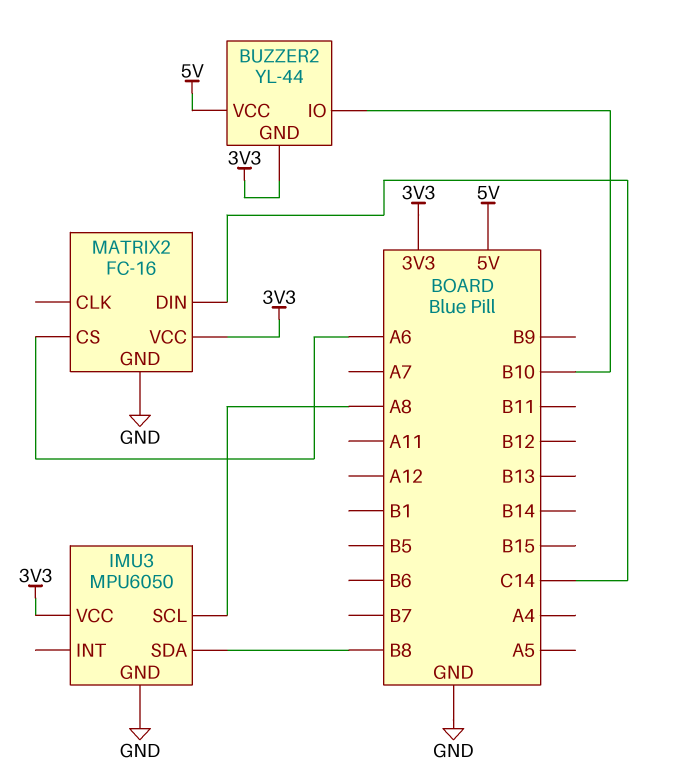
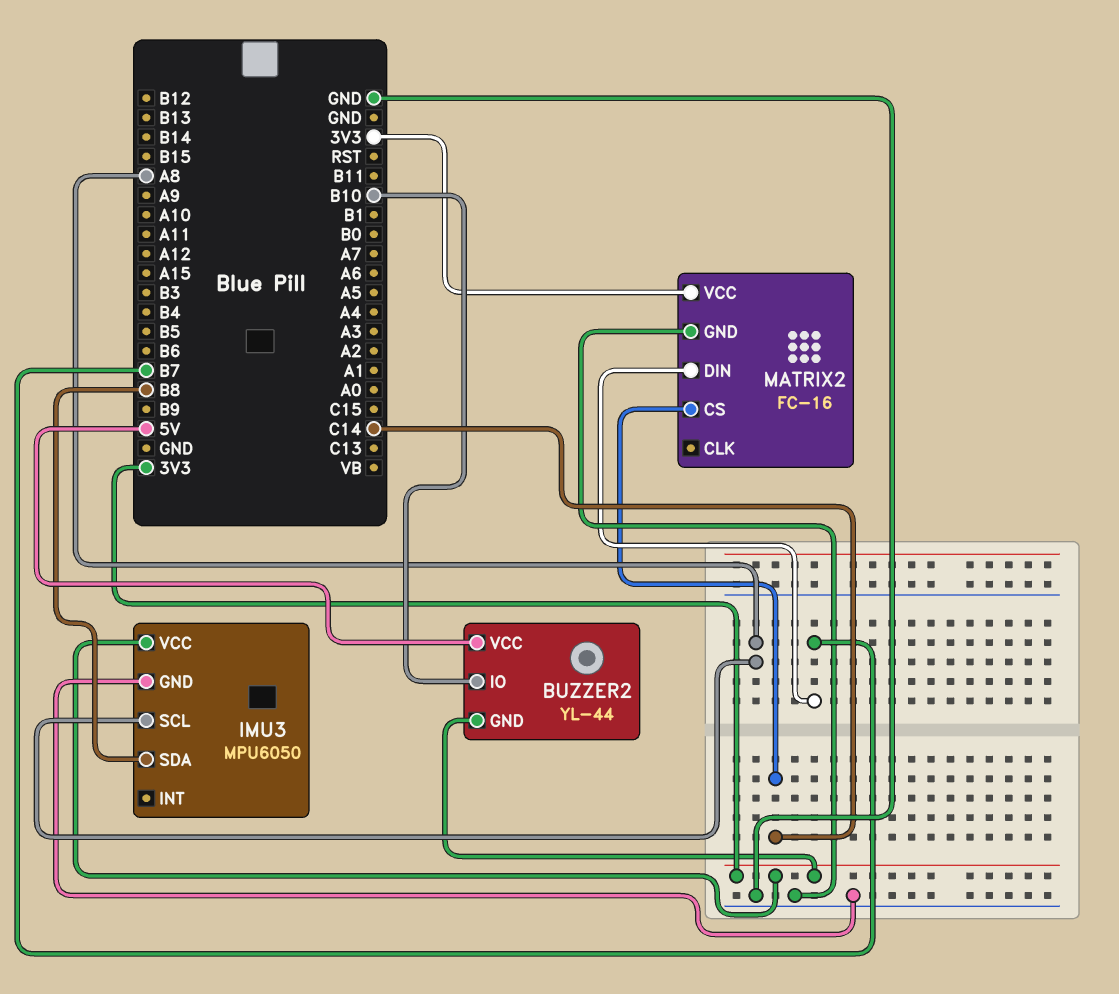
MATRIX2 pin CS: A6 -> C14
MATRIX2 pin DIN: C14 -> B7

